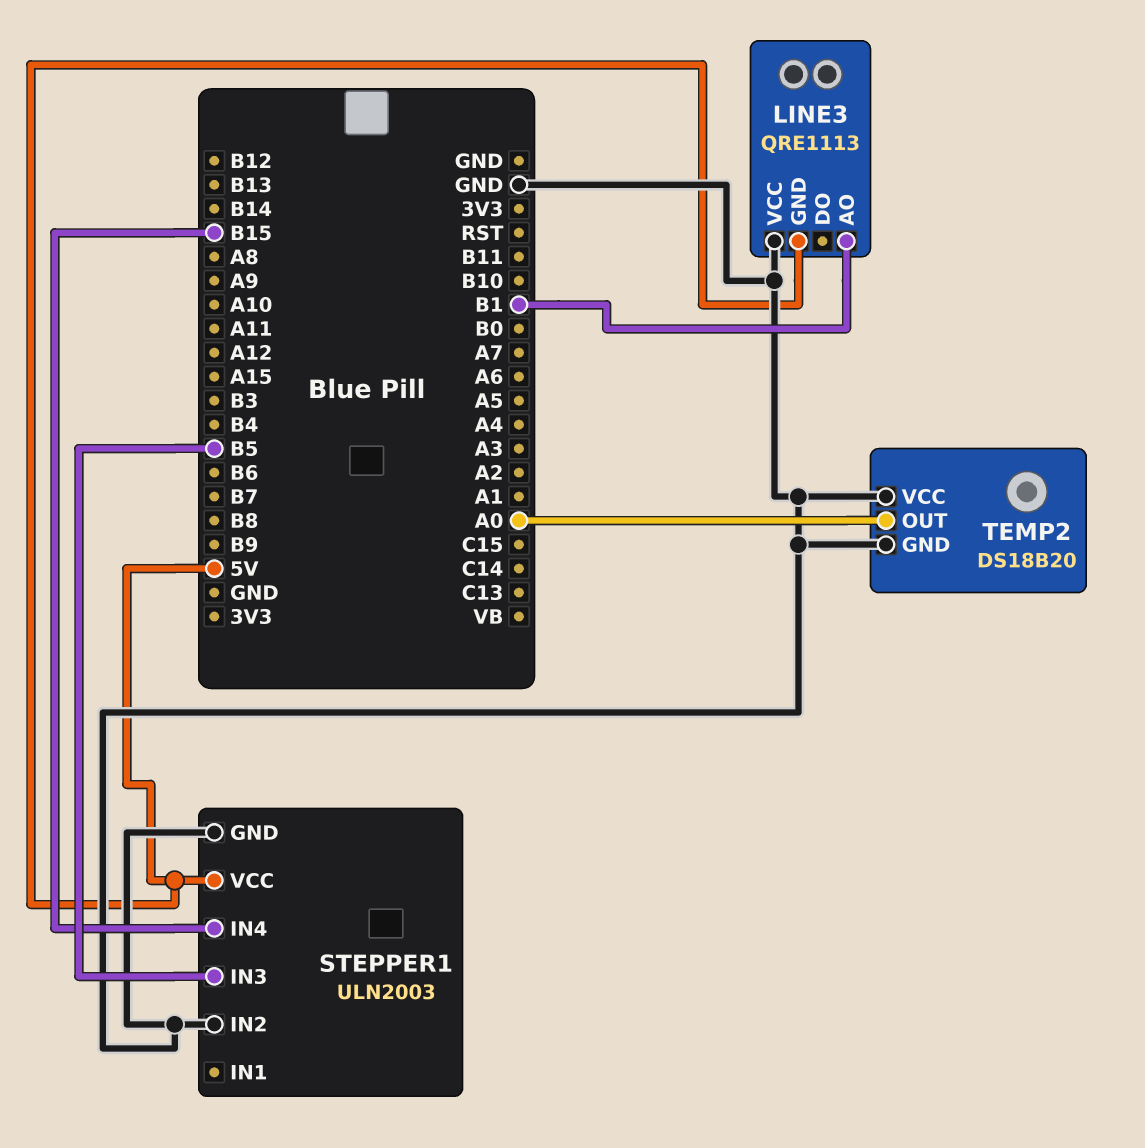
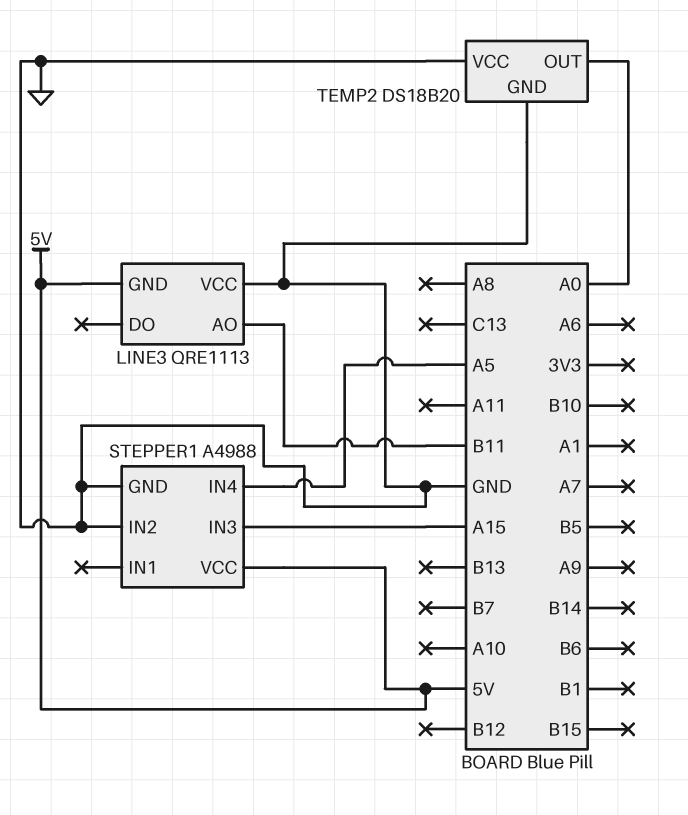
LINE3 pin AO: B1 -> B11
STEPPER1: ULN2003 -> A4988
STEPPER1 pin IN3: B5 -> A15
STEPPER1 pin IN4: B15 -> A5

